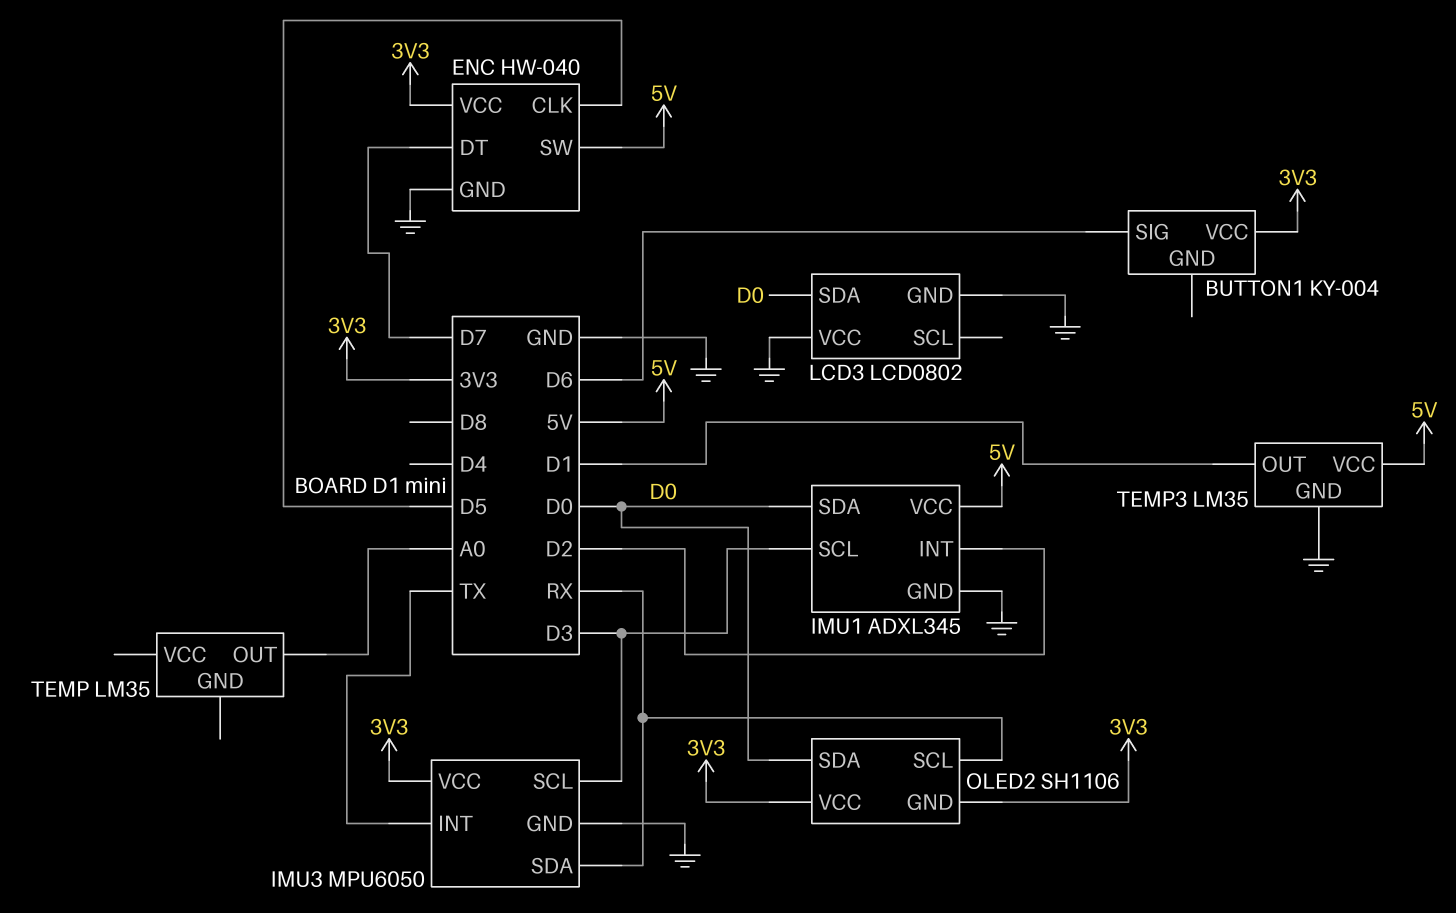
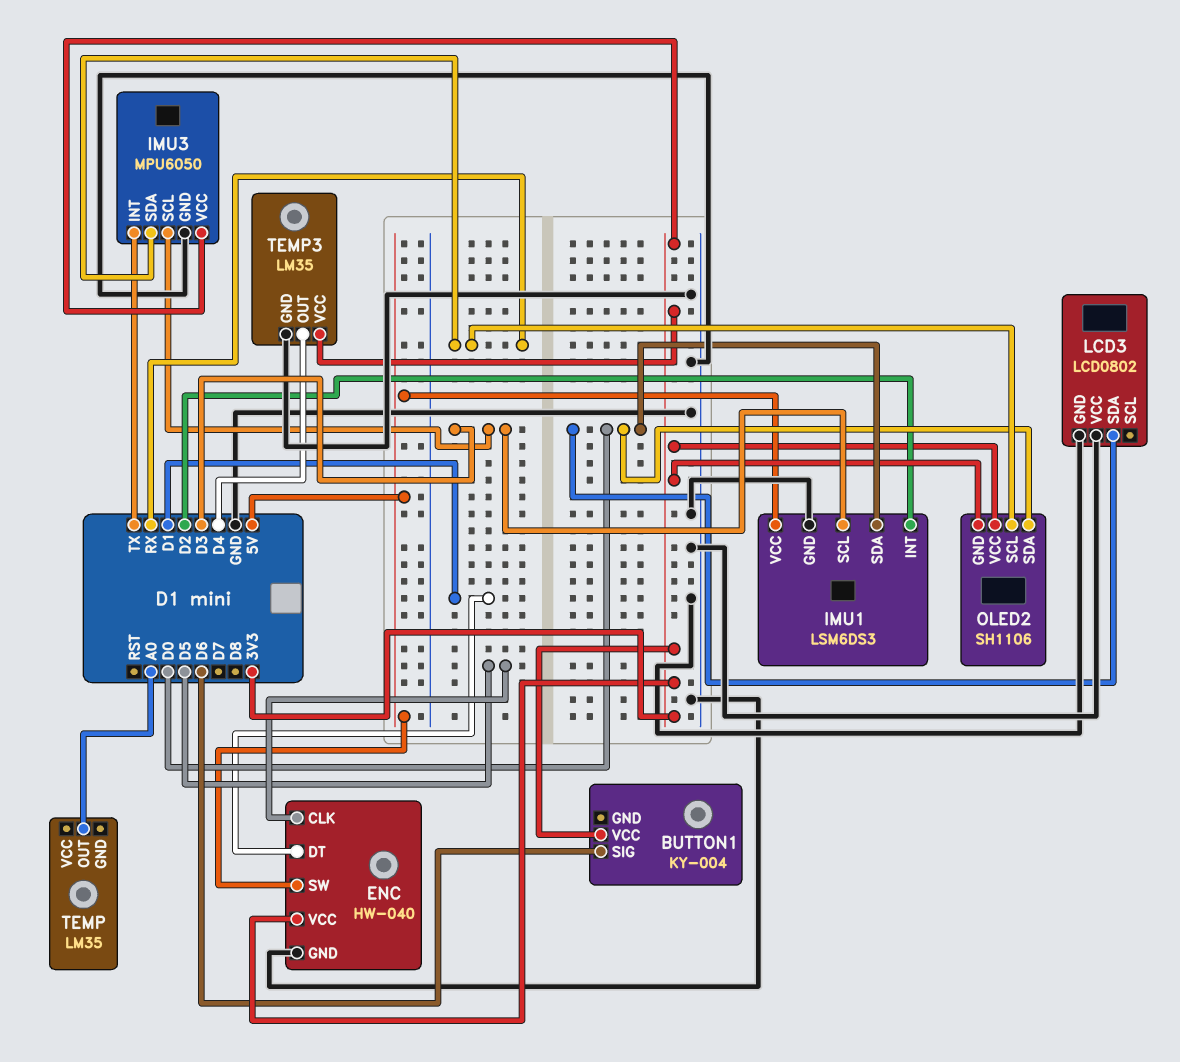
ENC pin DT: D7 -> D1
IMU1: ADXL345 -> LSM6DS3
TEMP3 pin OUT: D1 -> D4
TEMP3 pin VCC: 5V -> 3V3

